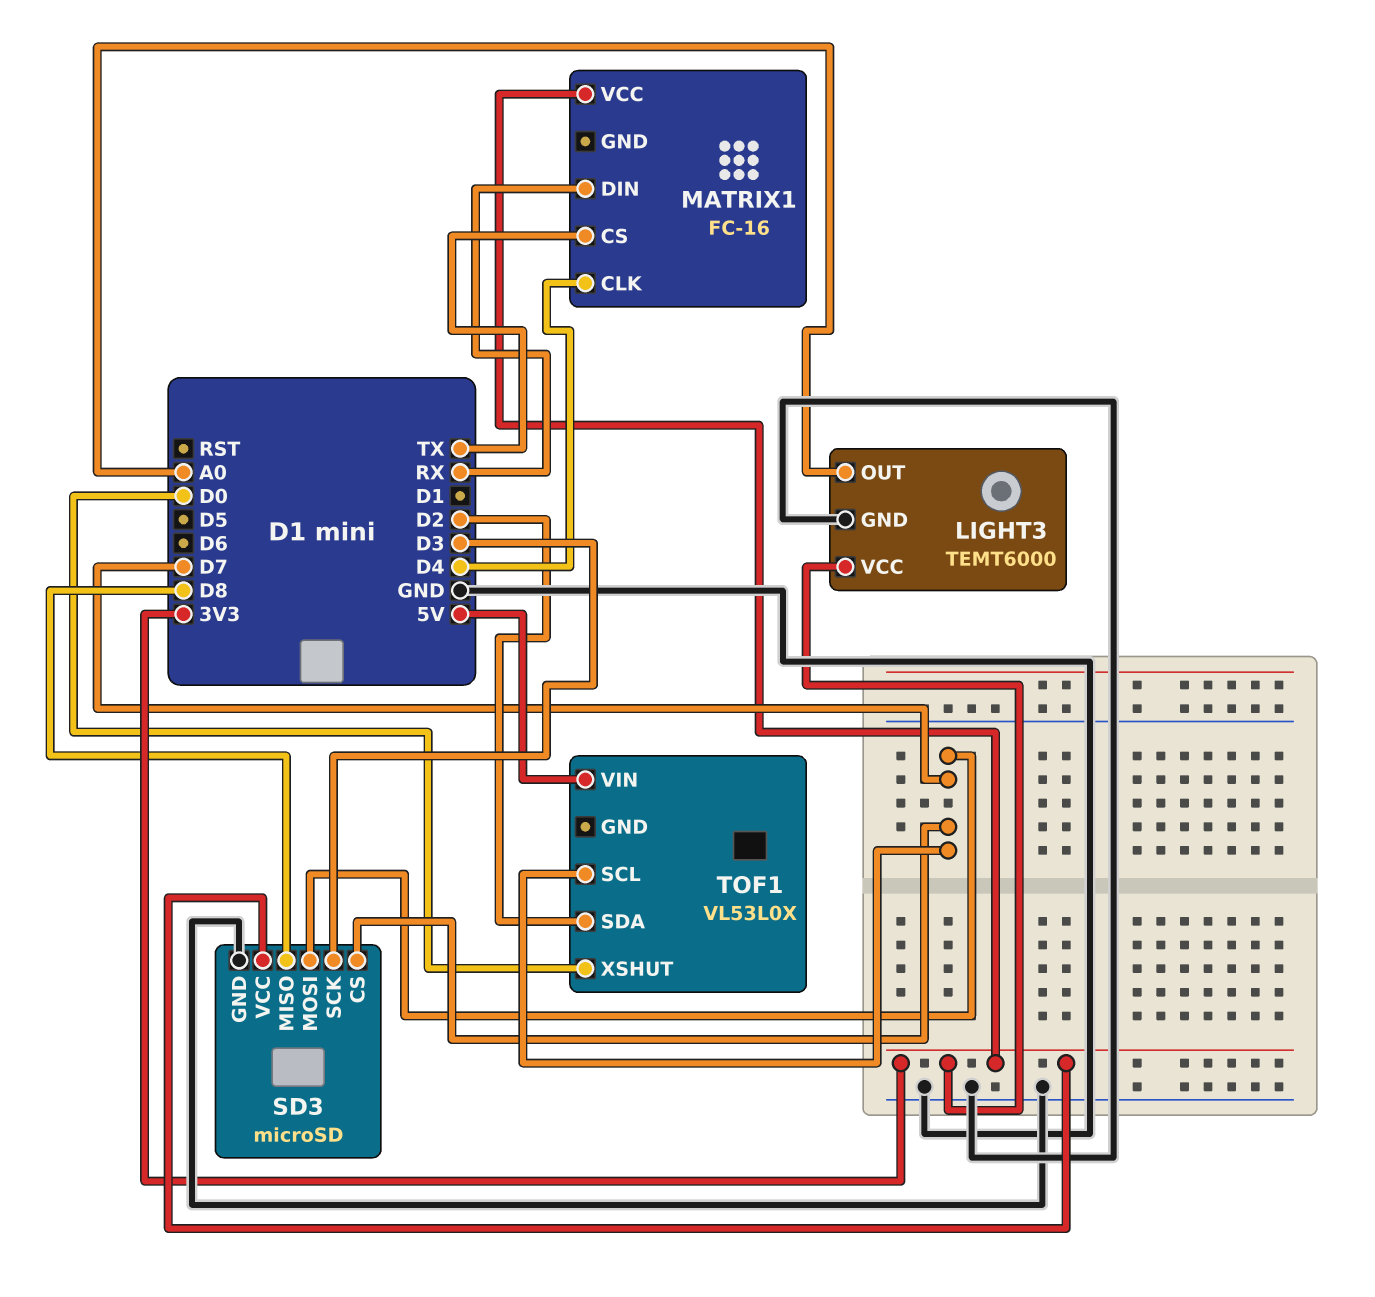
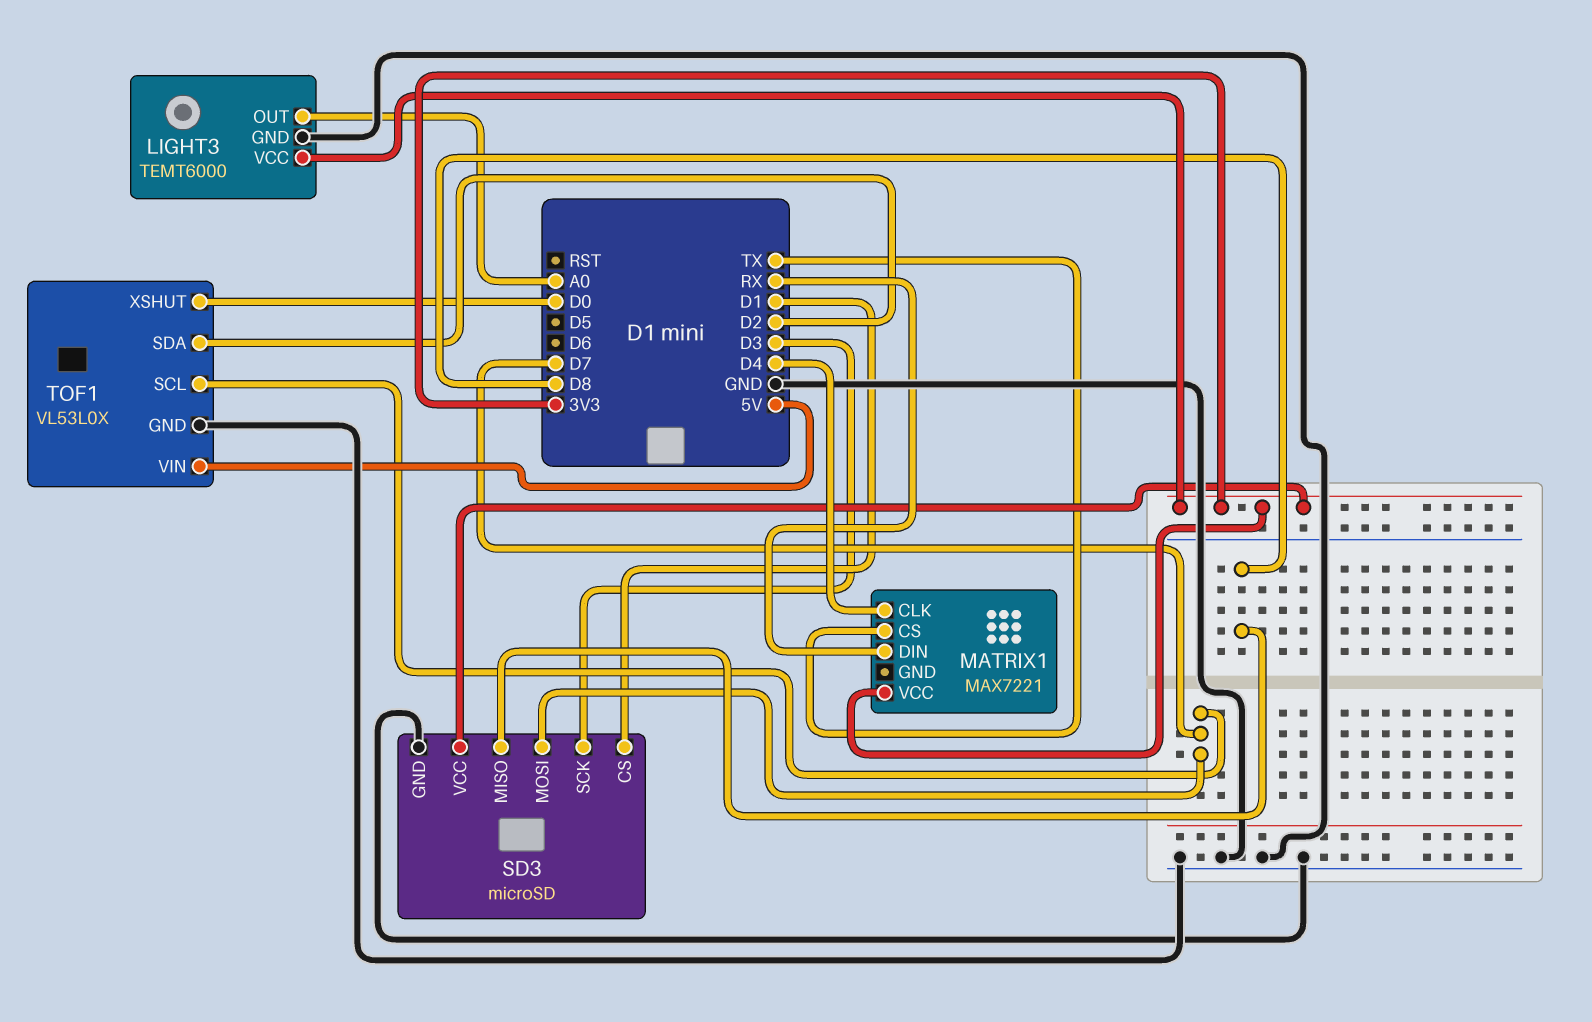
MATRIX1: FC-16 -> MAX7221
SD3 pin CS: D7 -> D1
TOF1 pin GND: none -> GND

